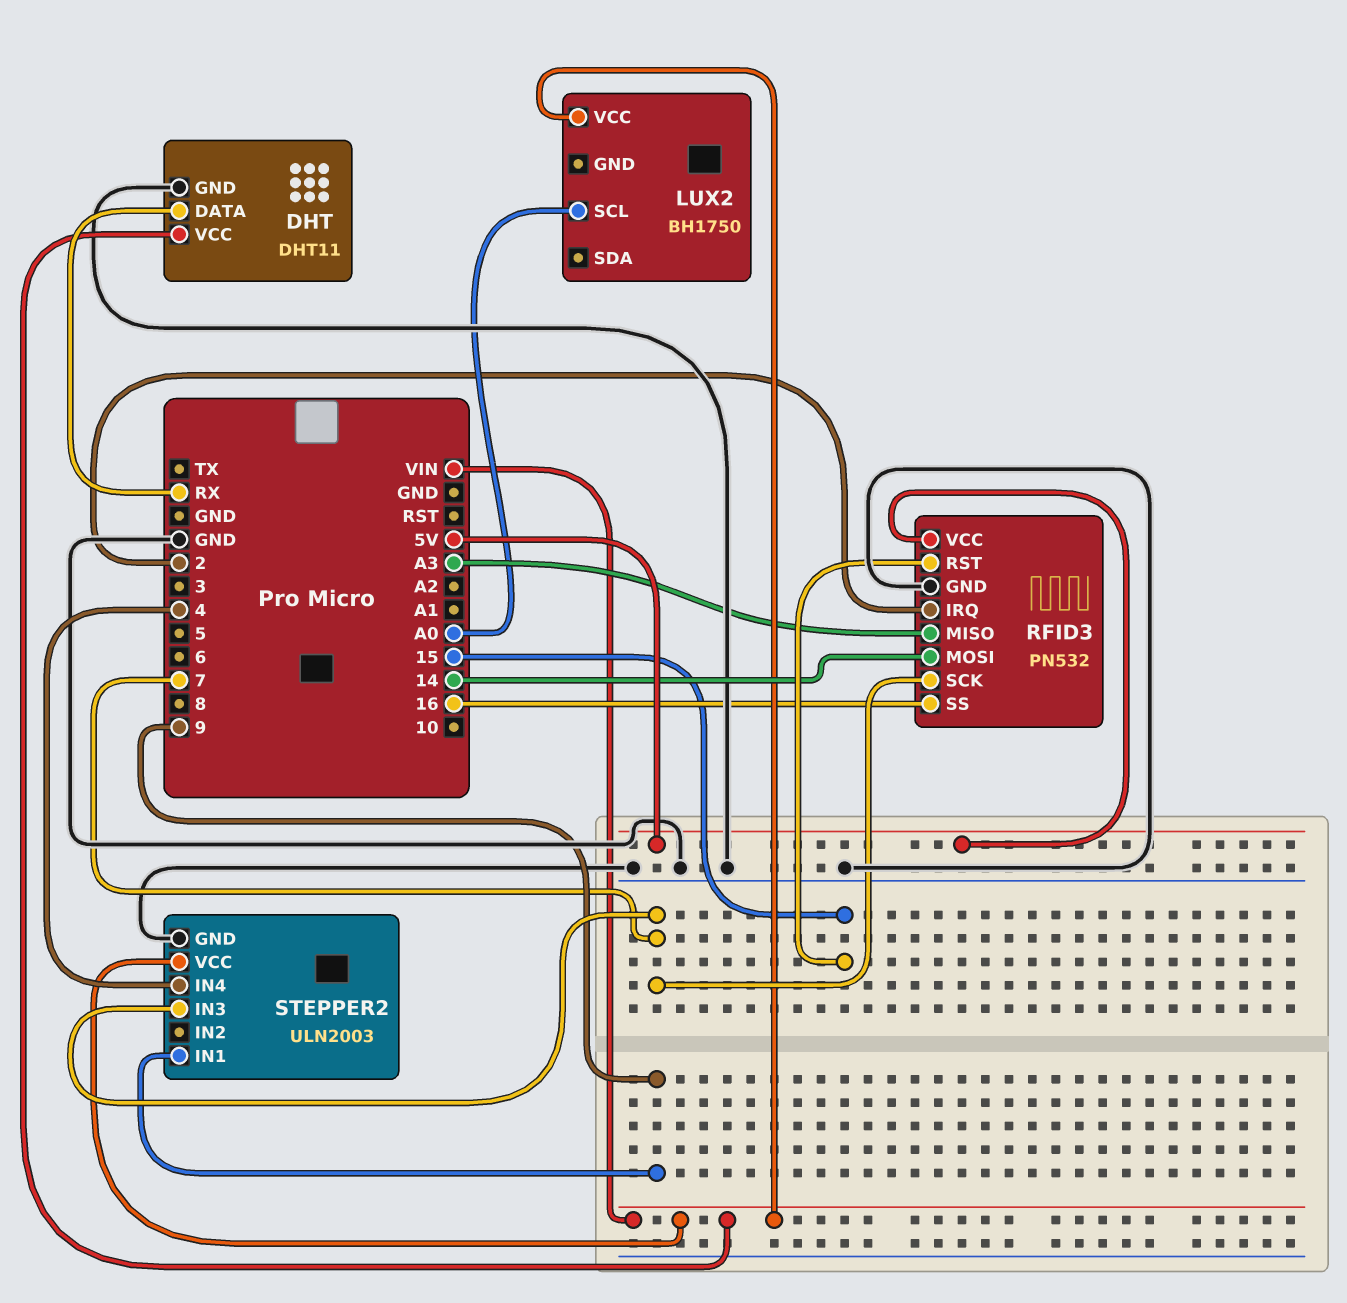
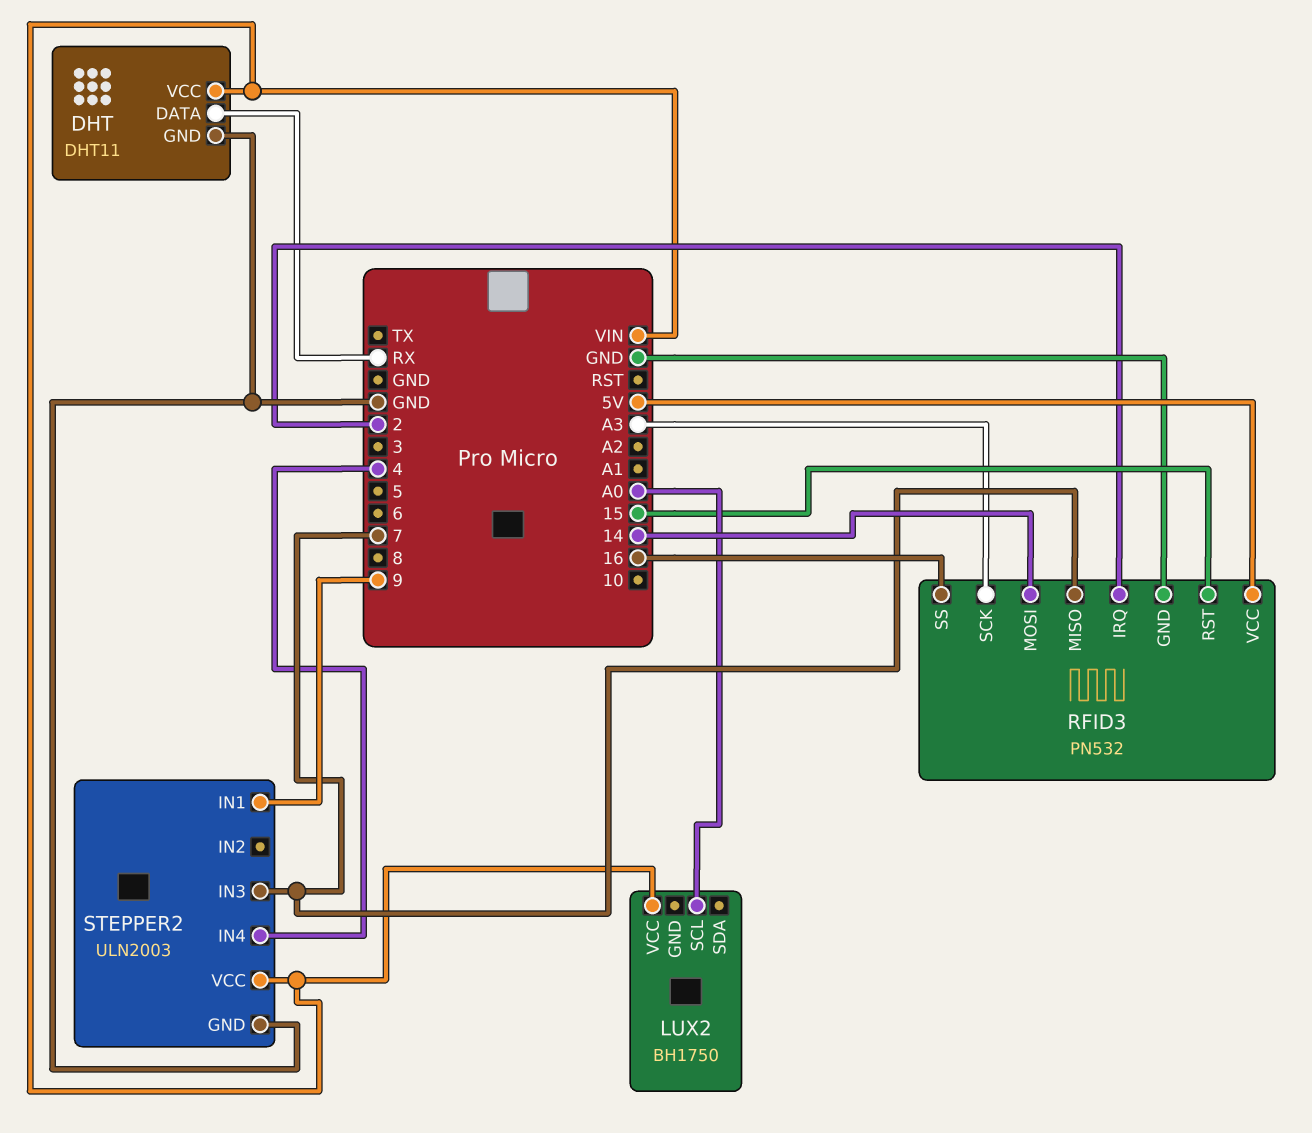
RFID3 pin MISO: A3 -> 7
RFID3 pin SCK: 7 -> A3

